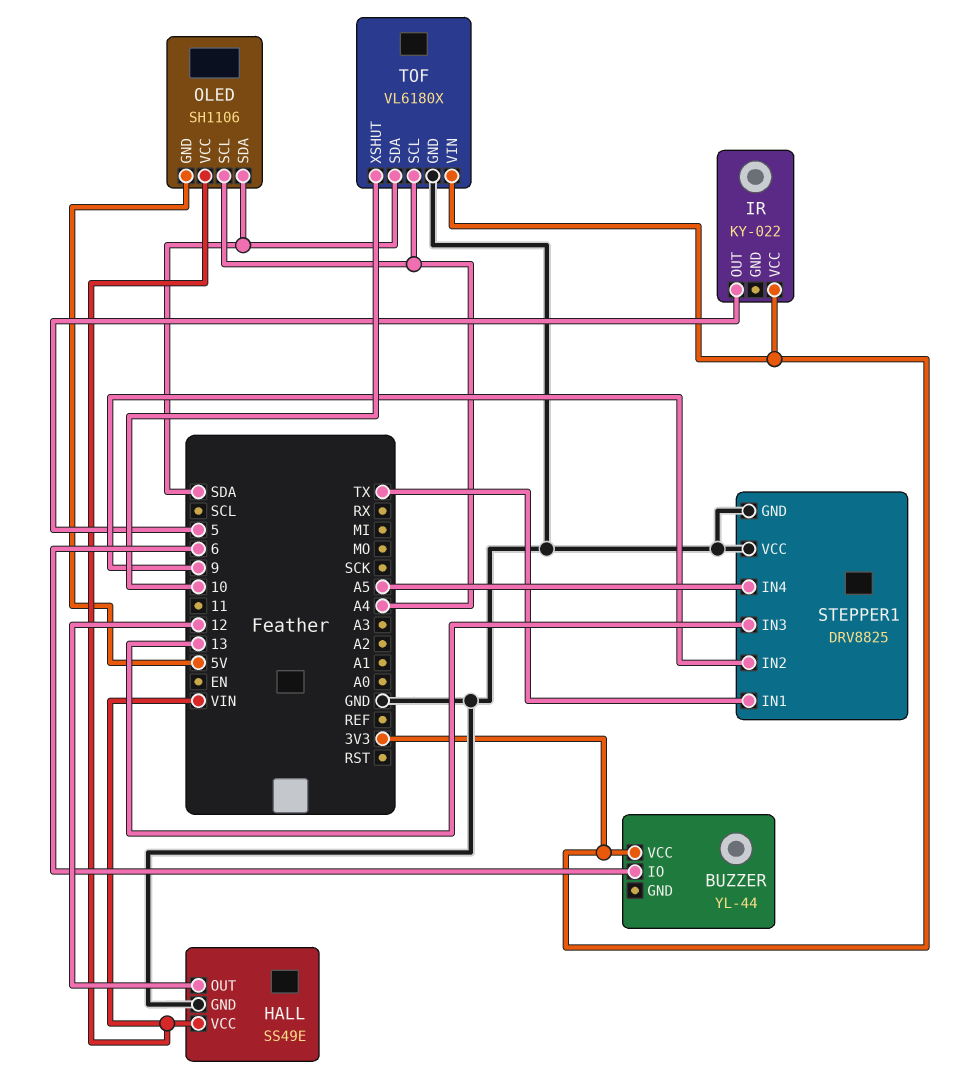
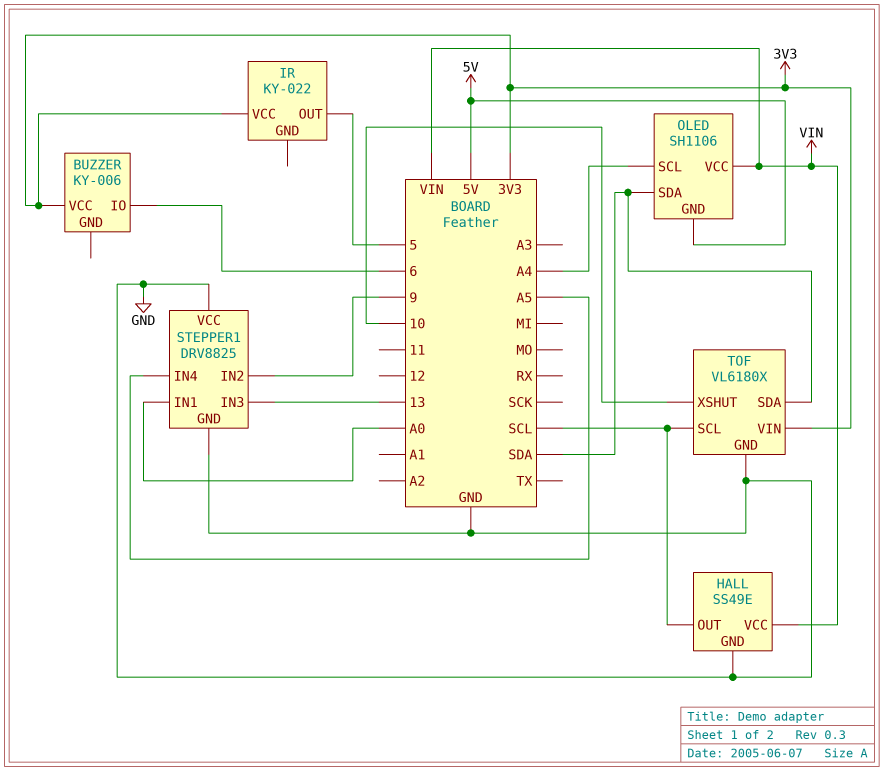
BUZZER: YL-44 -> KY-006
HALL pin OUT: 12 -> SCL
STEPPER1 pin IN1: TX -> A0
TOF pin SCL: A4 -> SCL

